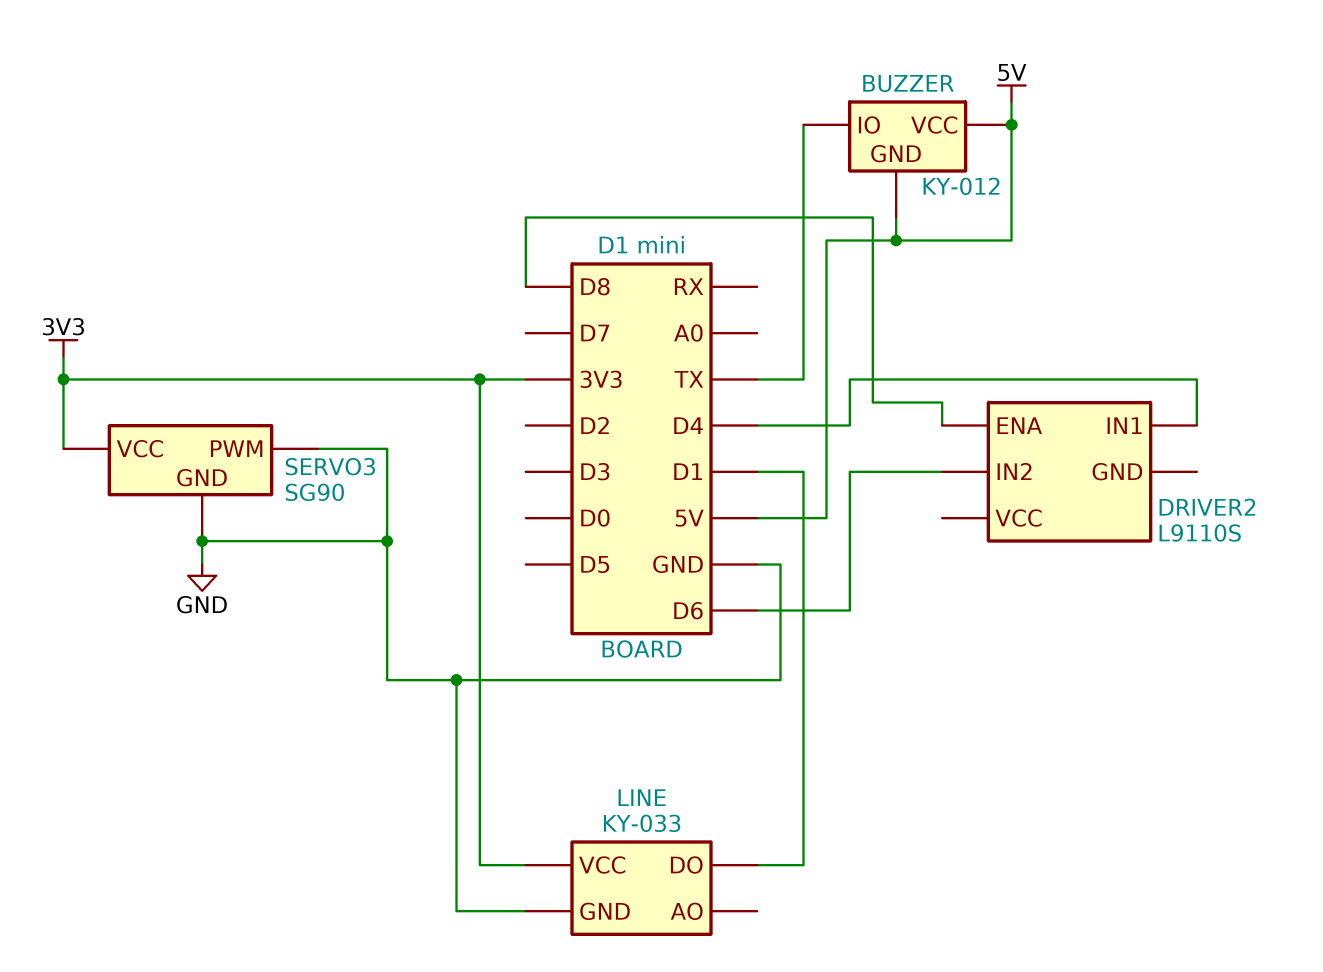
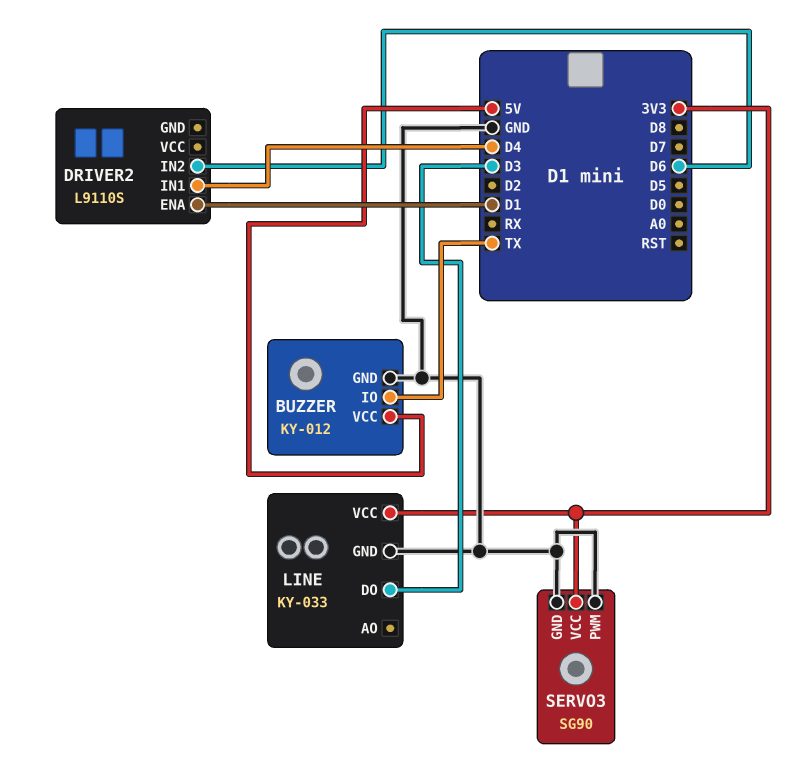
BUZZER pin GND: 5V -> GND
DRIVER2 pin ENA: D8 -> D1
LINE pin DO: D1 -> D3

